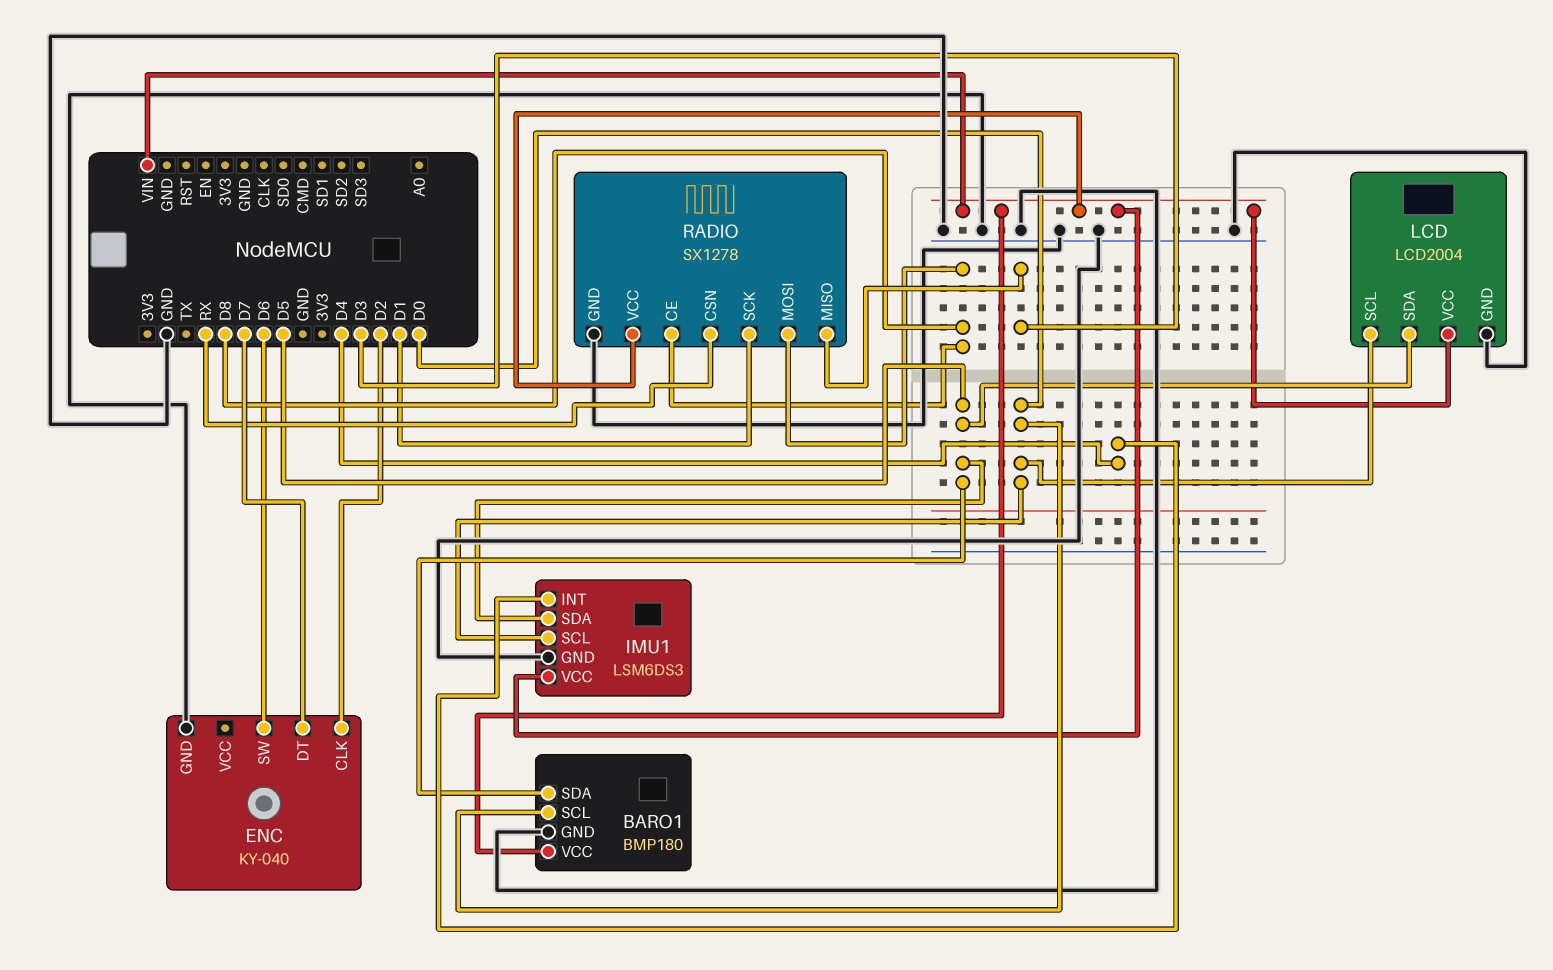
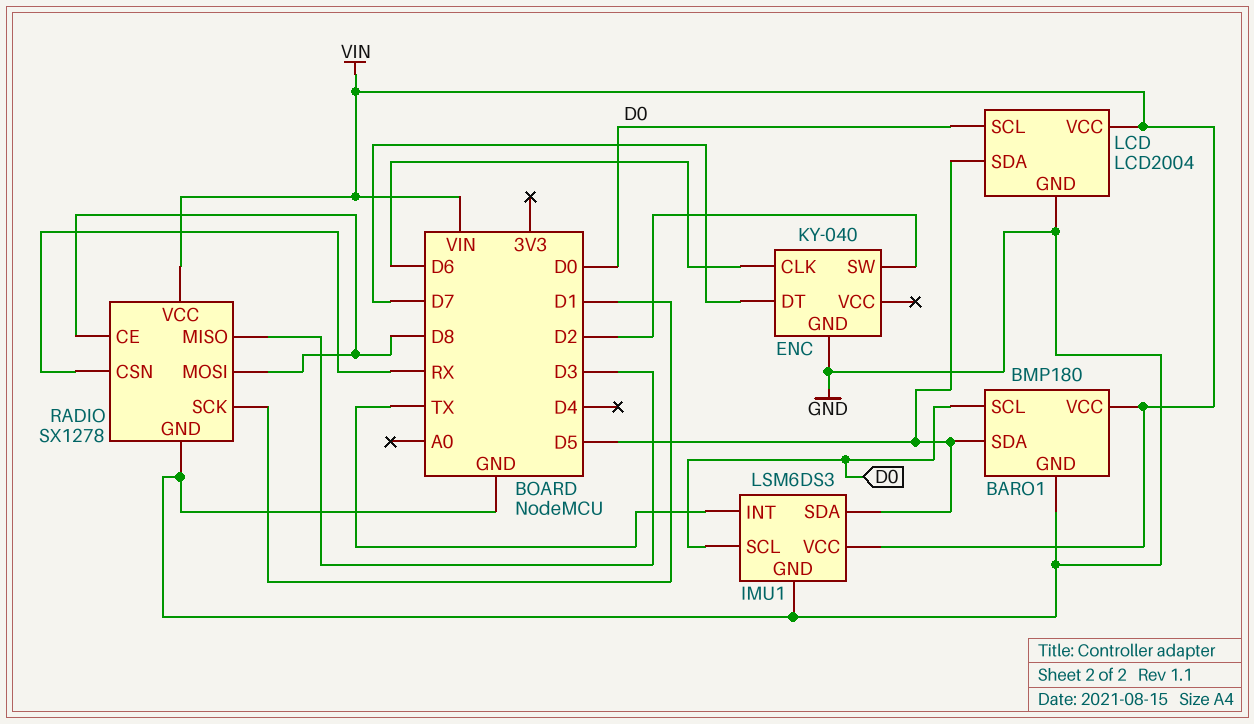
ENC pin CLK: D2 -> D6
ENC pin SW: D6 -> D2
IMU1 pin INT: D4 -> TX

